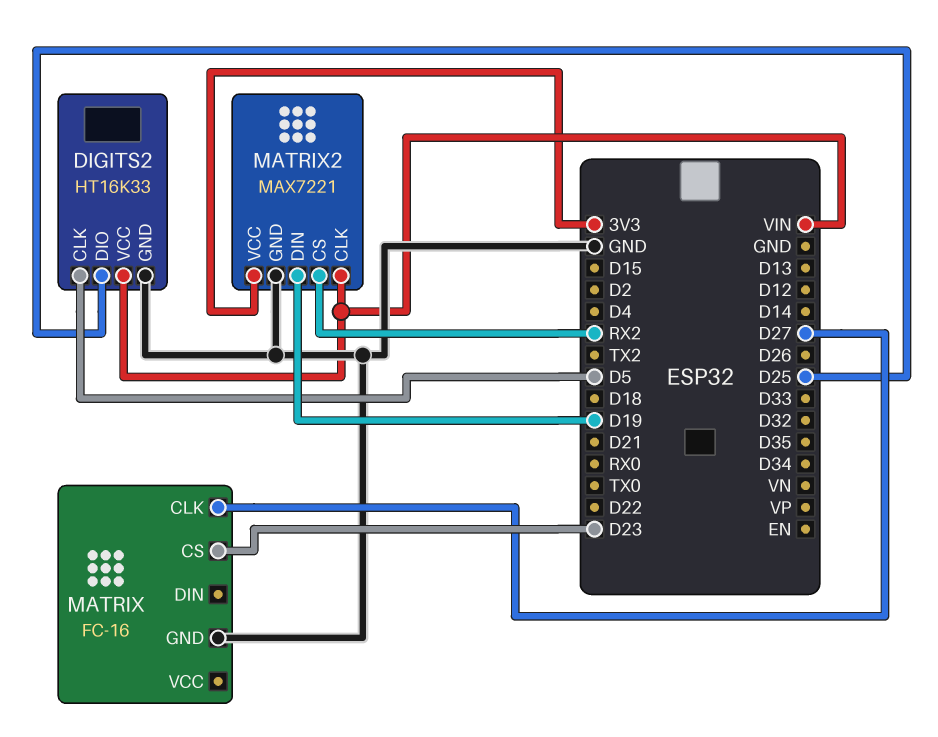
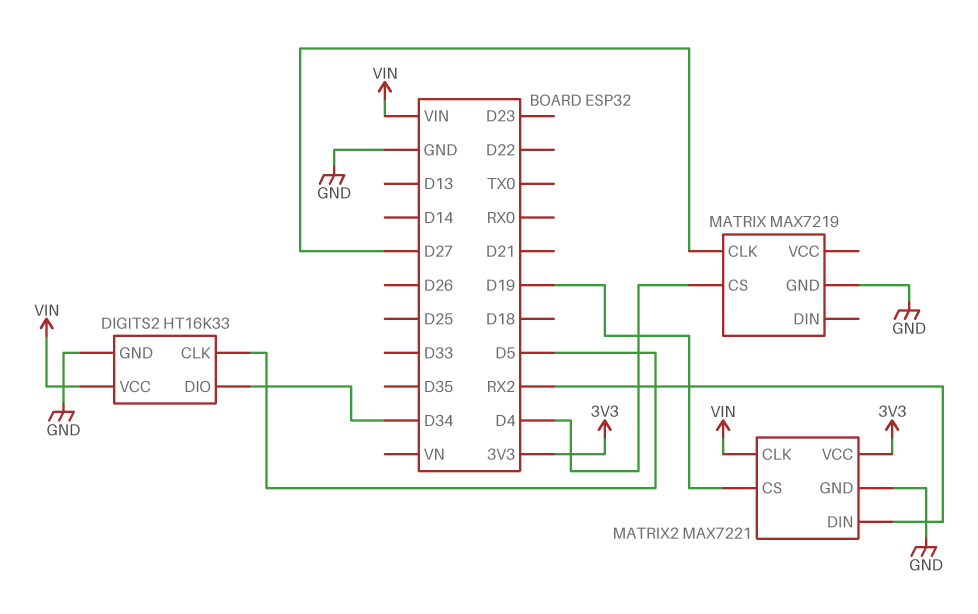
DIGITS2 pin DIO: D25 -> D34
MATRIX: FC-16 -> MAX7219
MATRIX pin CS: D23 -> D4
MATRIX2 pin CS: RX2 -> D19
MATRIX2 pin DIN: D19 -> RX2

